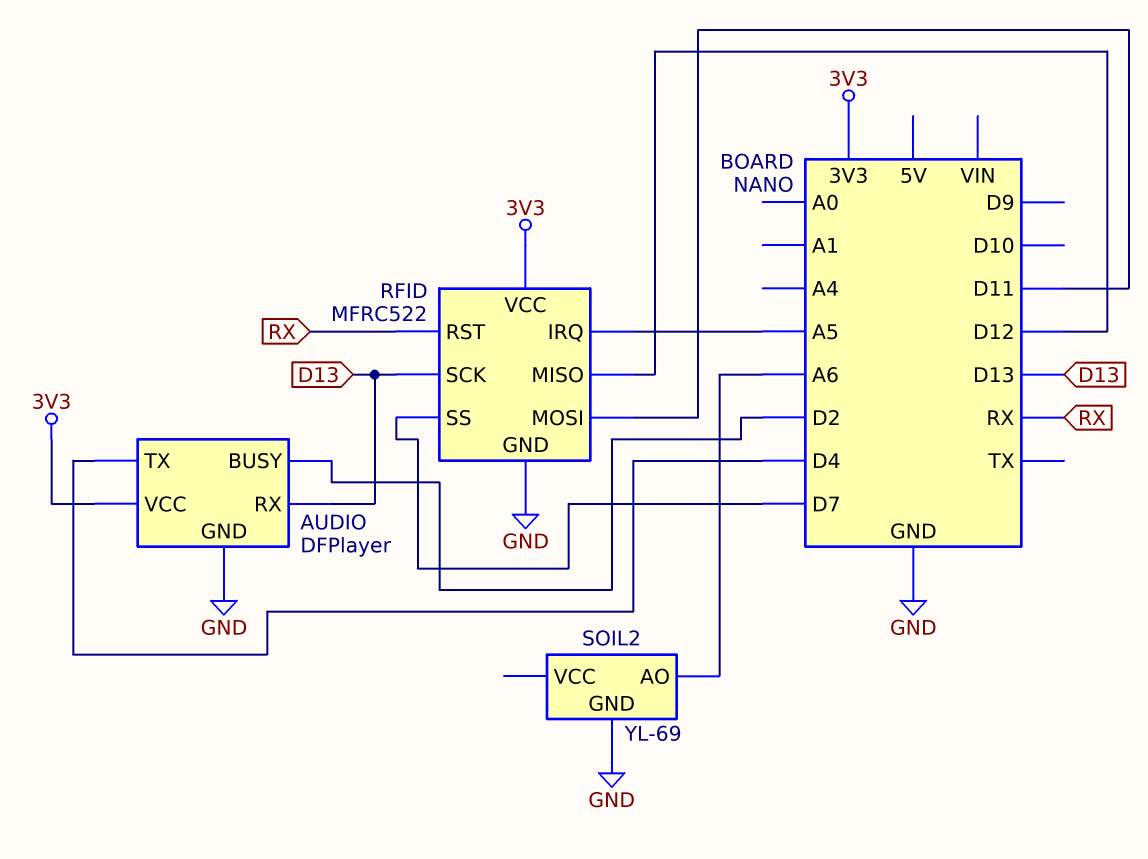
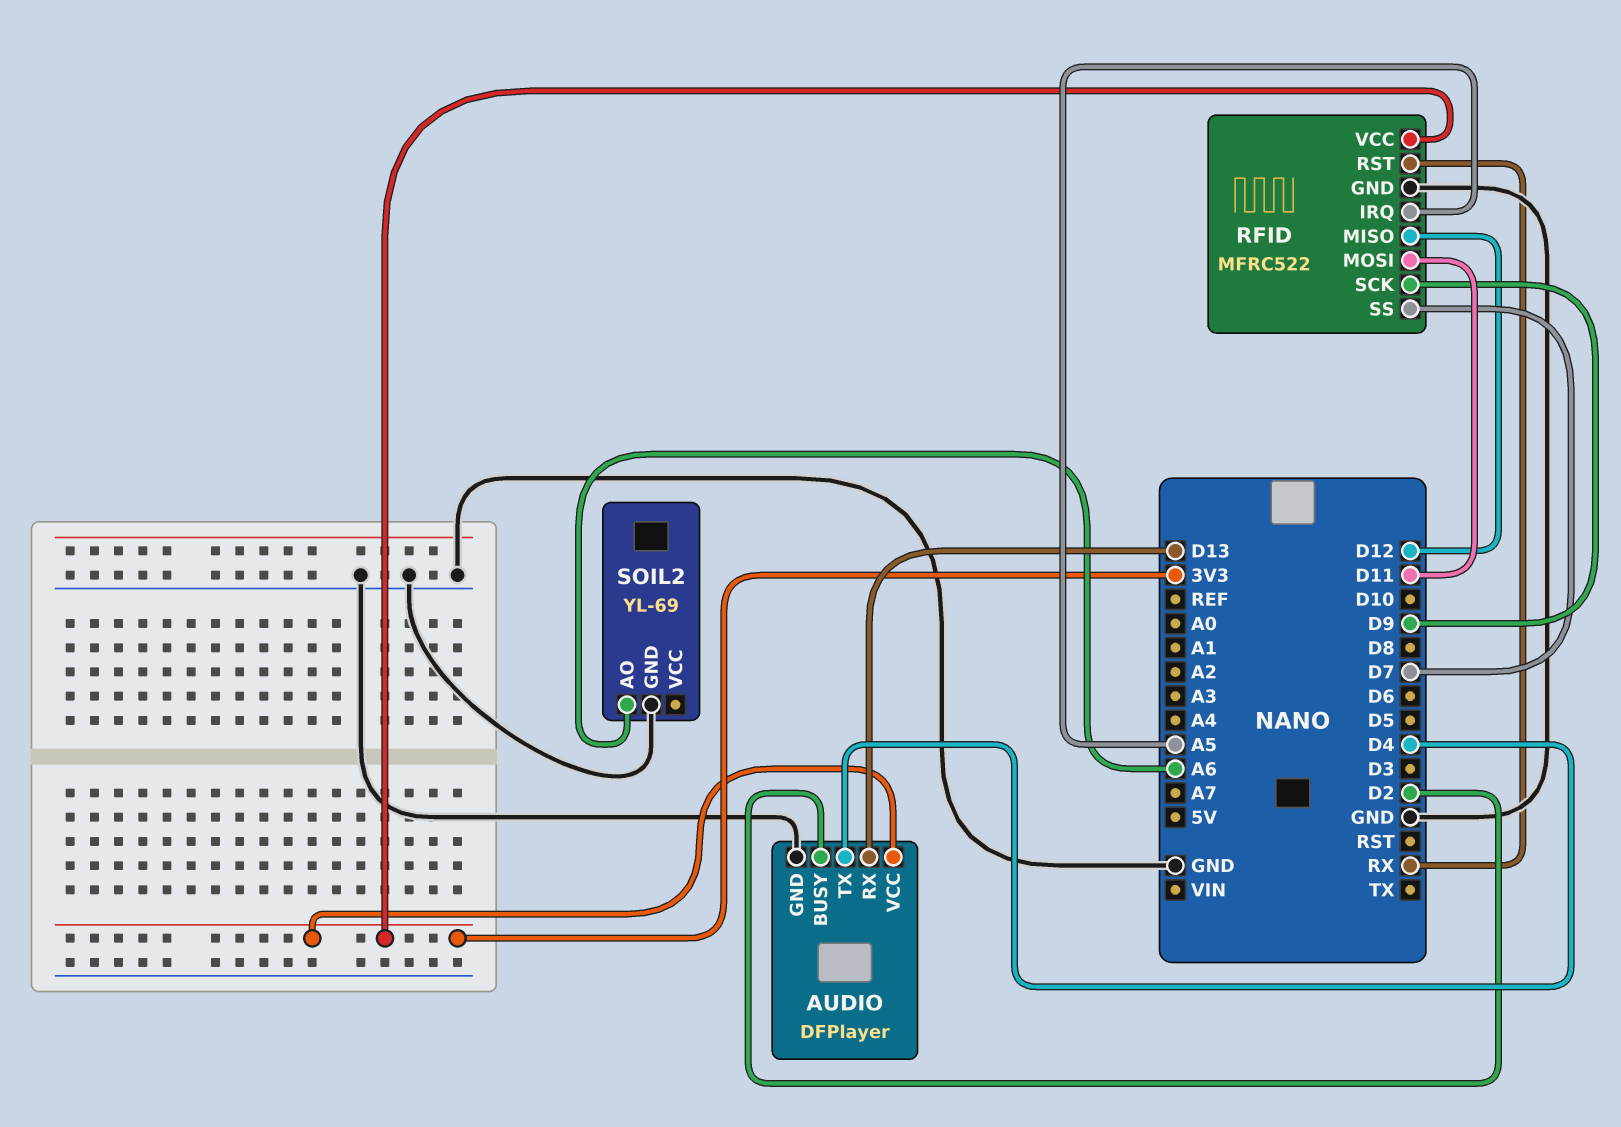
RFID pin SCK: D13 -> D9

